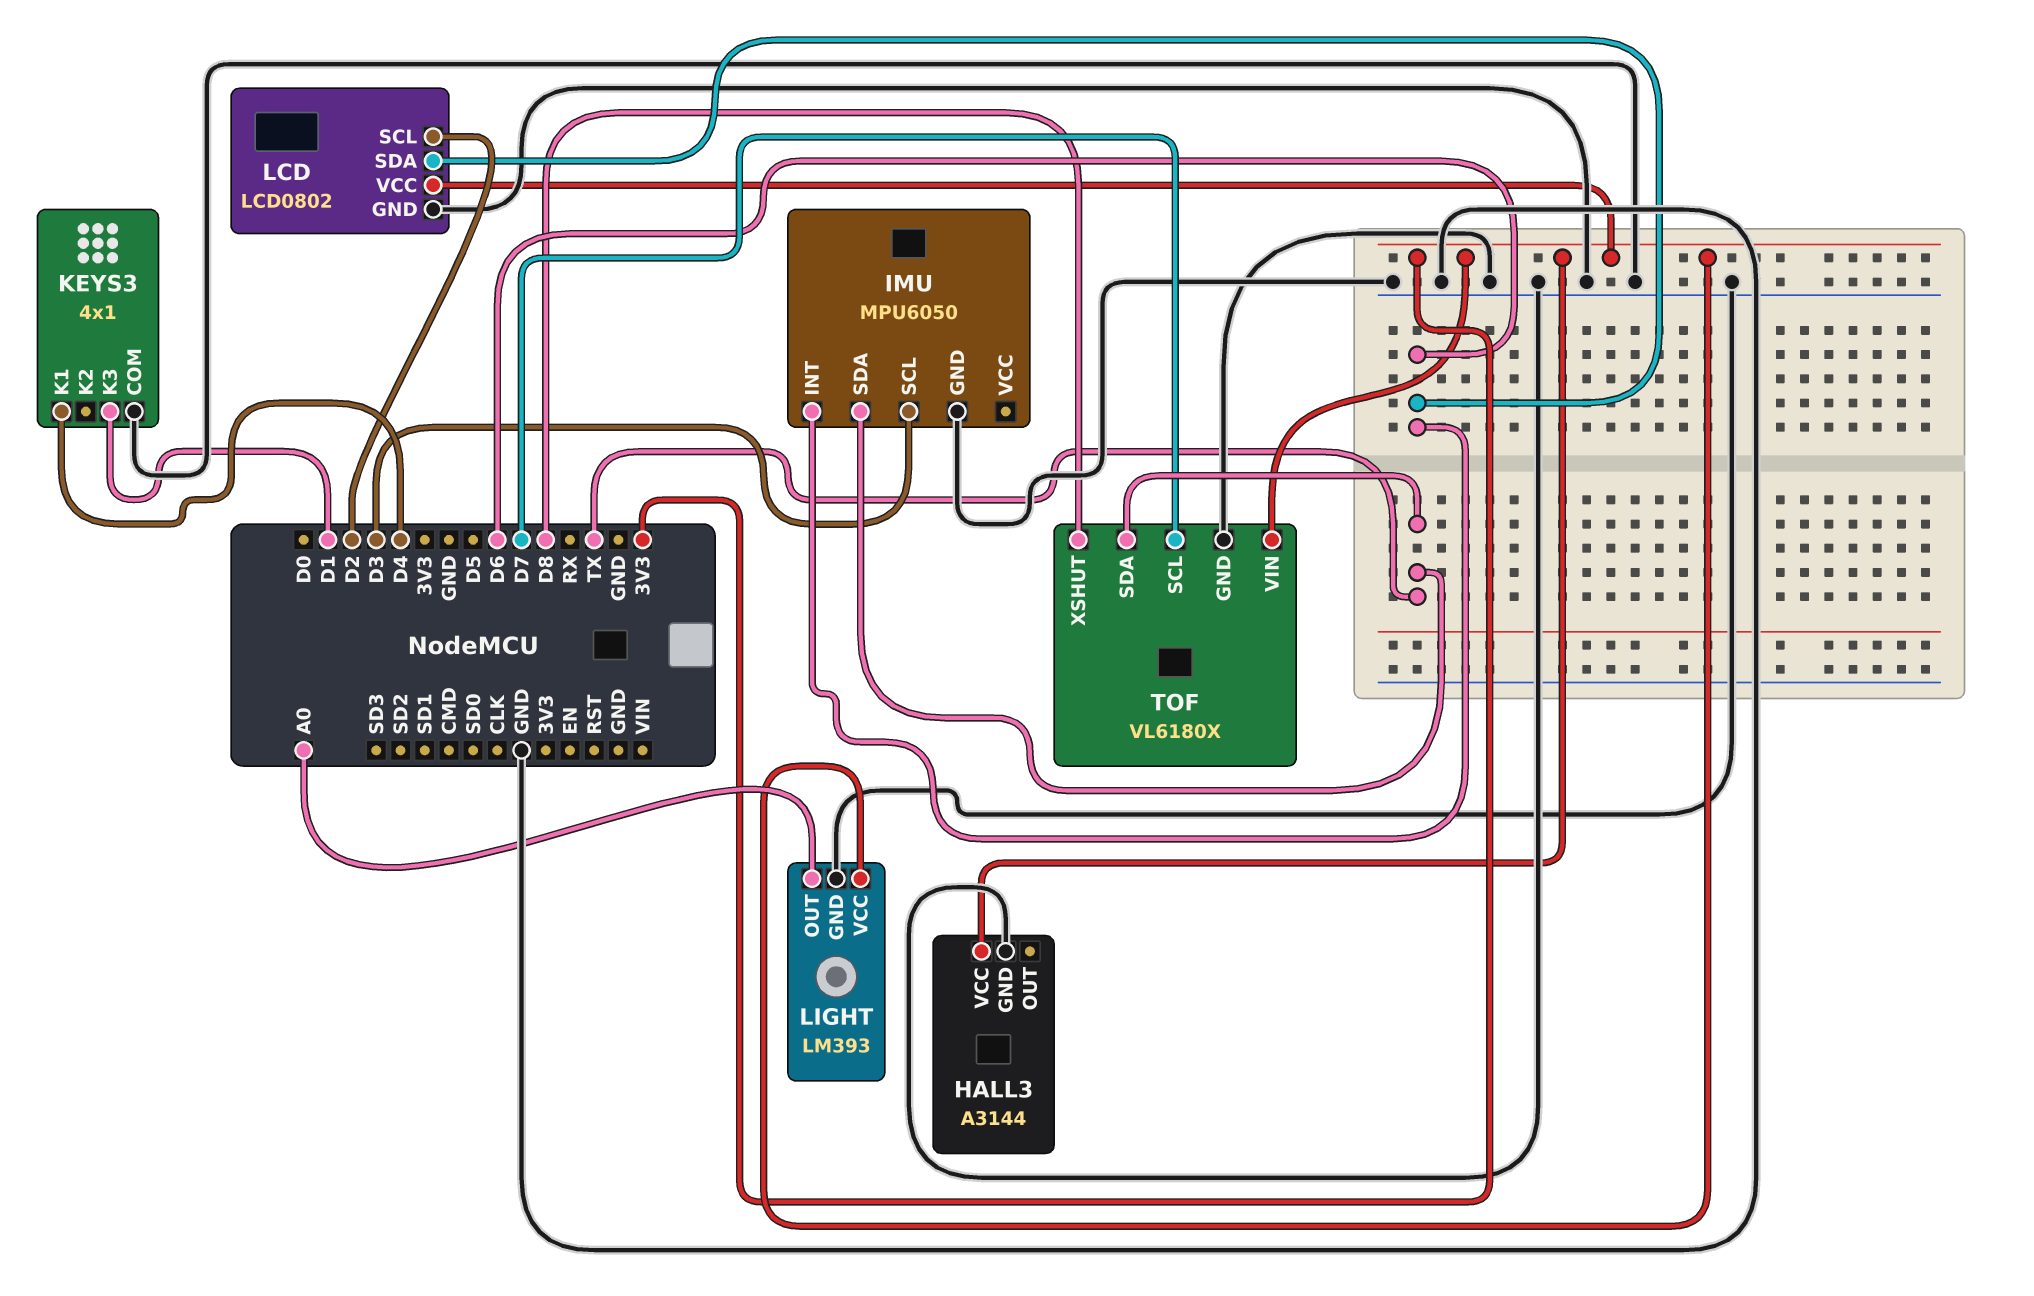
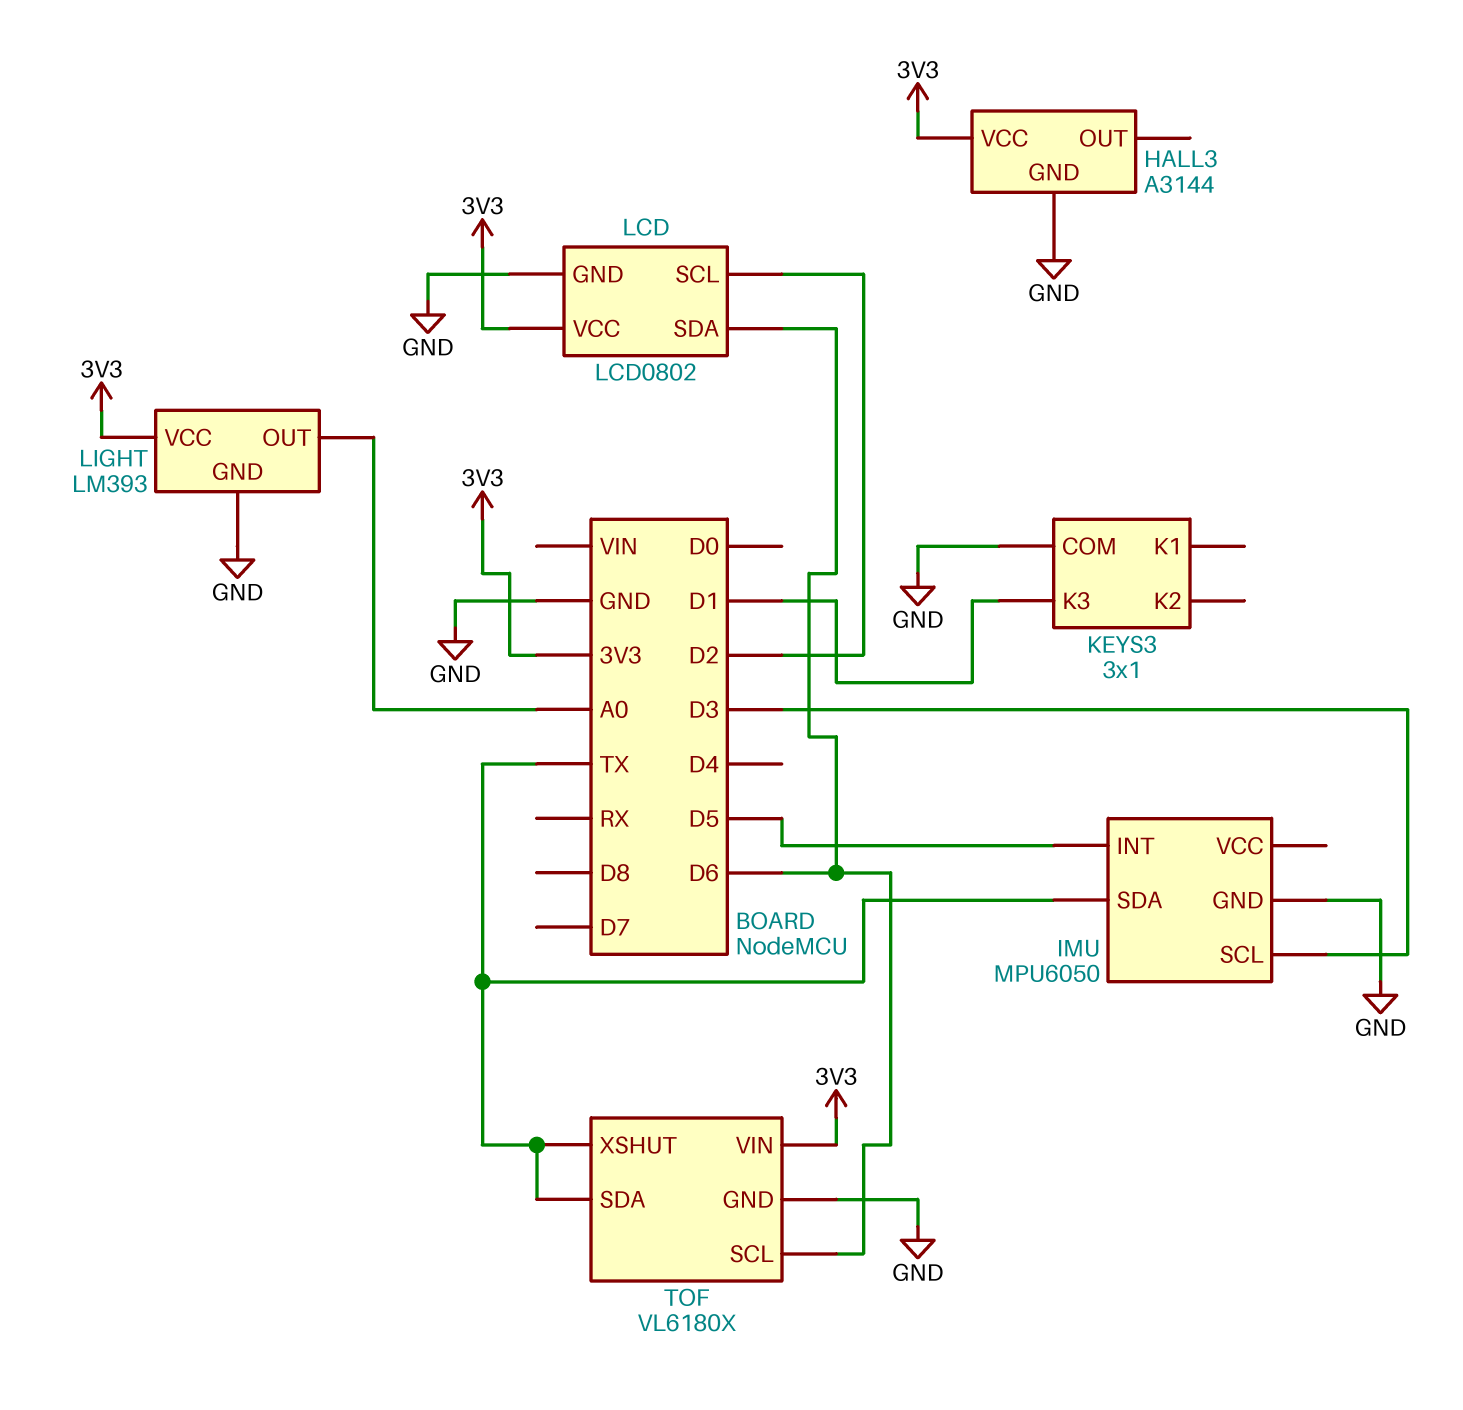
IMU pin INT: D6 -> D5
KEYS3: 4x1 -> 3x1
KEYS3 pin K1: D4 -> none
TOF pin SCL: D7 -> D6
TOF pin XSHUT: D8 -> TX

